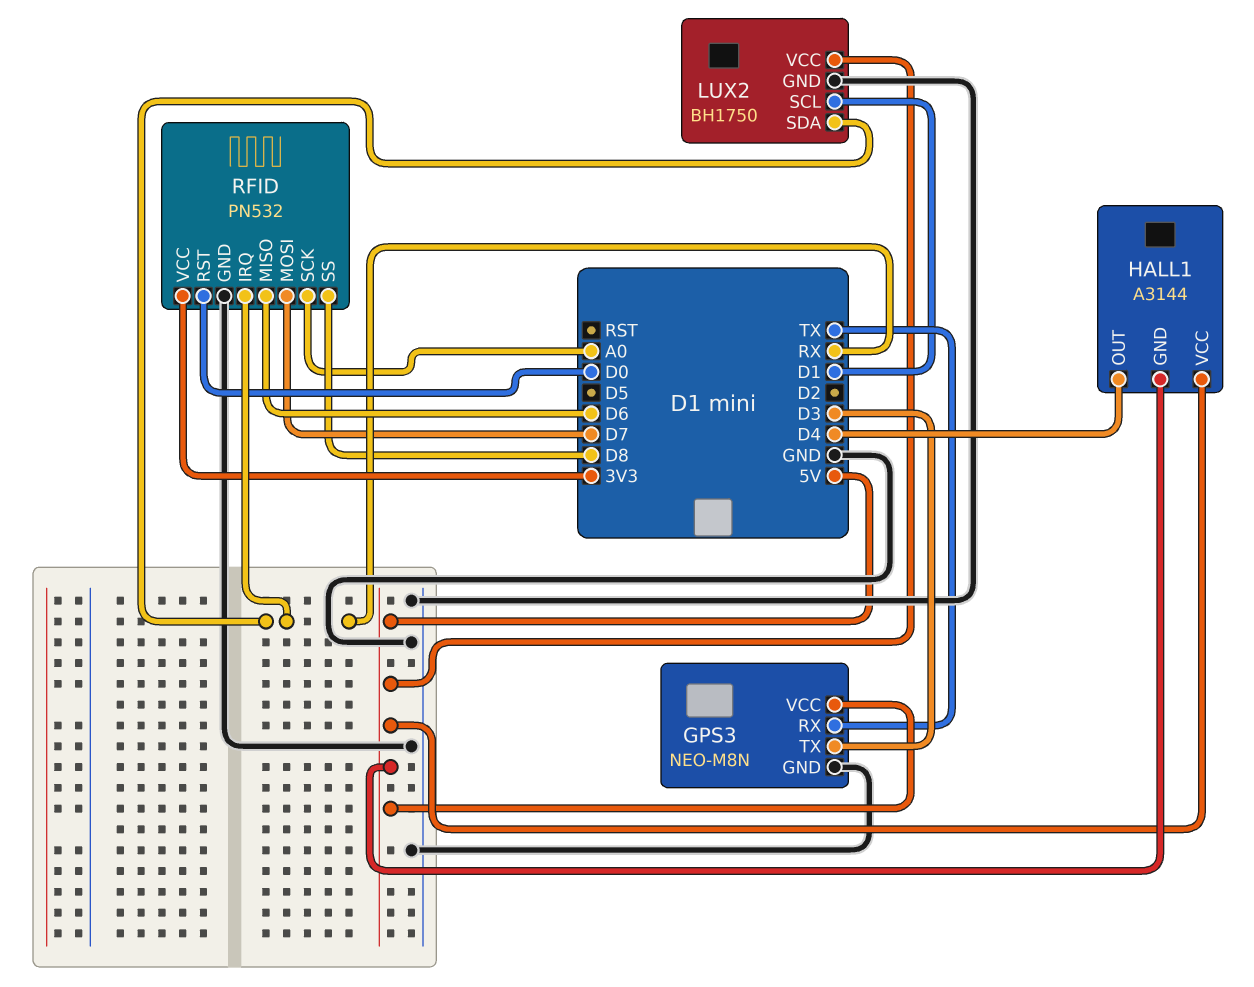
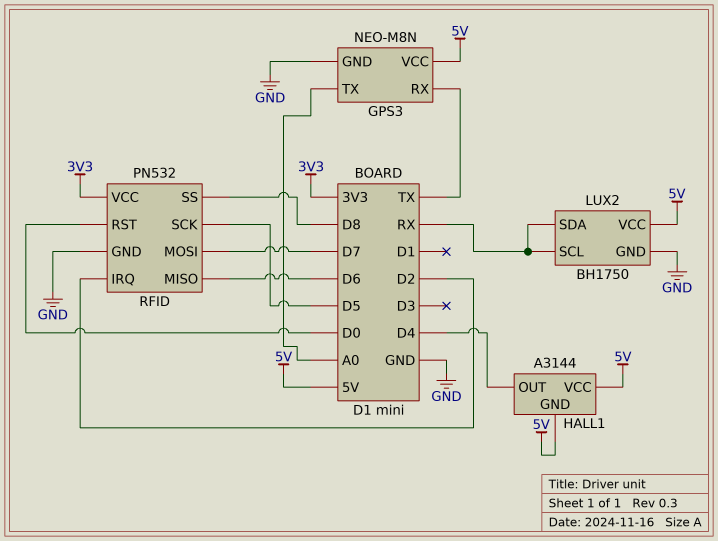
GPS3 pin TX: D3 -> A0
LUX2 pin SCL: D1 -> RX
RFID pin IRQ: RX -> D2
RFID pin SCK: A0 -> D5

